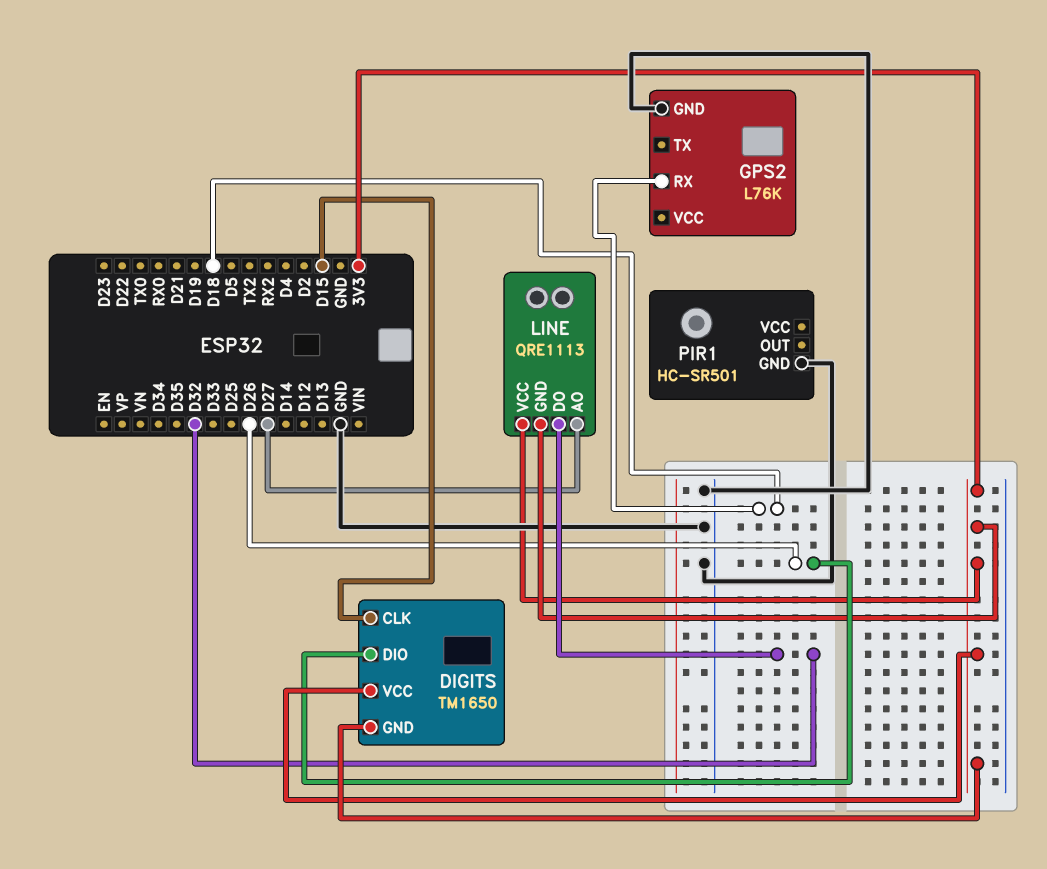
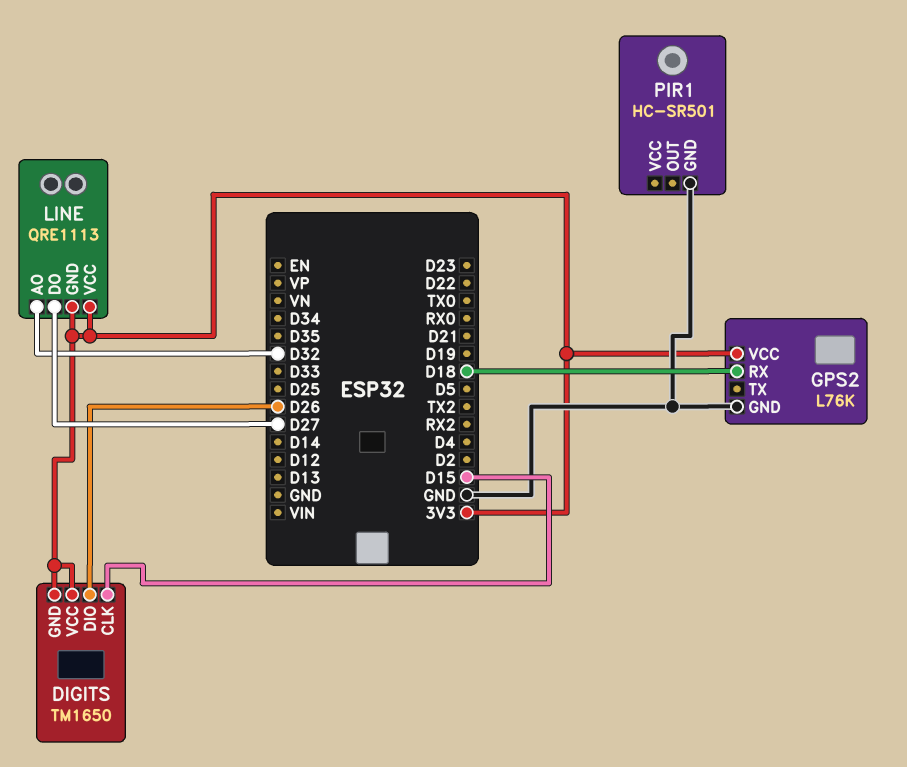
GPS2 pin VCC: none -> 3V3
LINE pin AO: D27 -> D32
LINE pin DO: D32 -> D27

